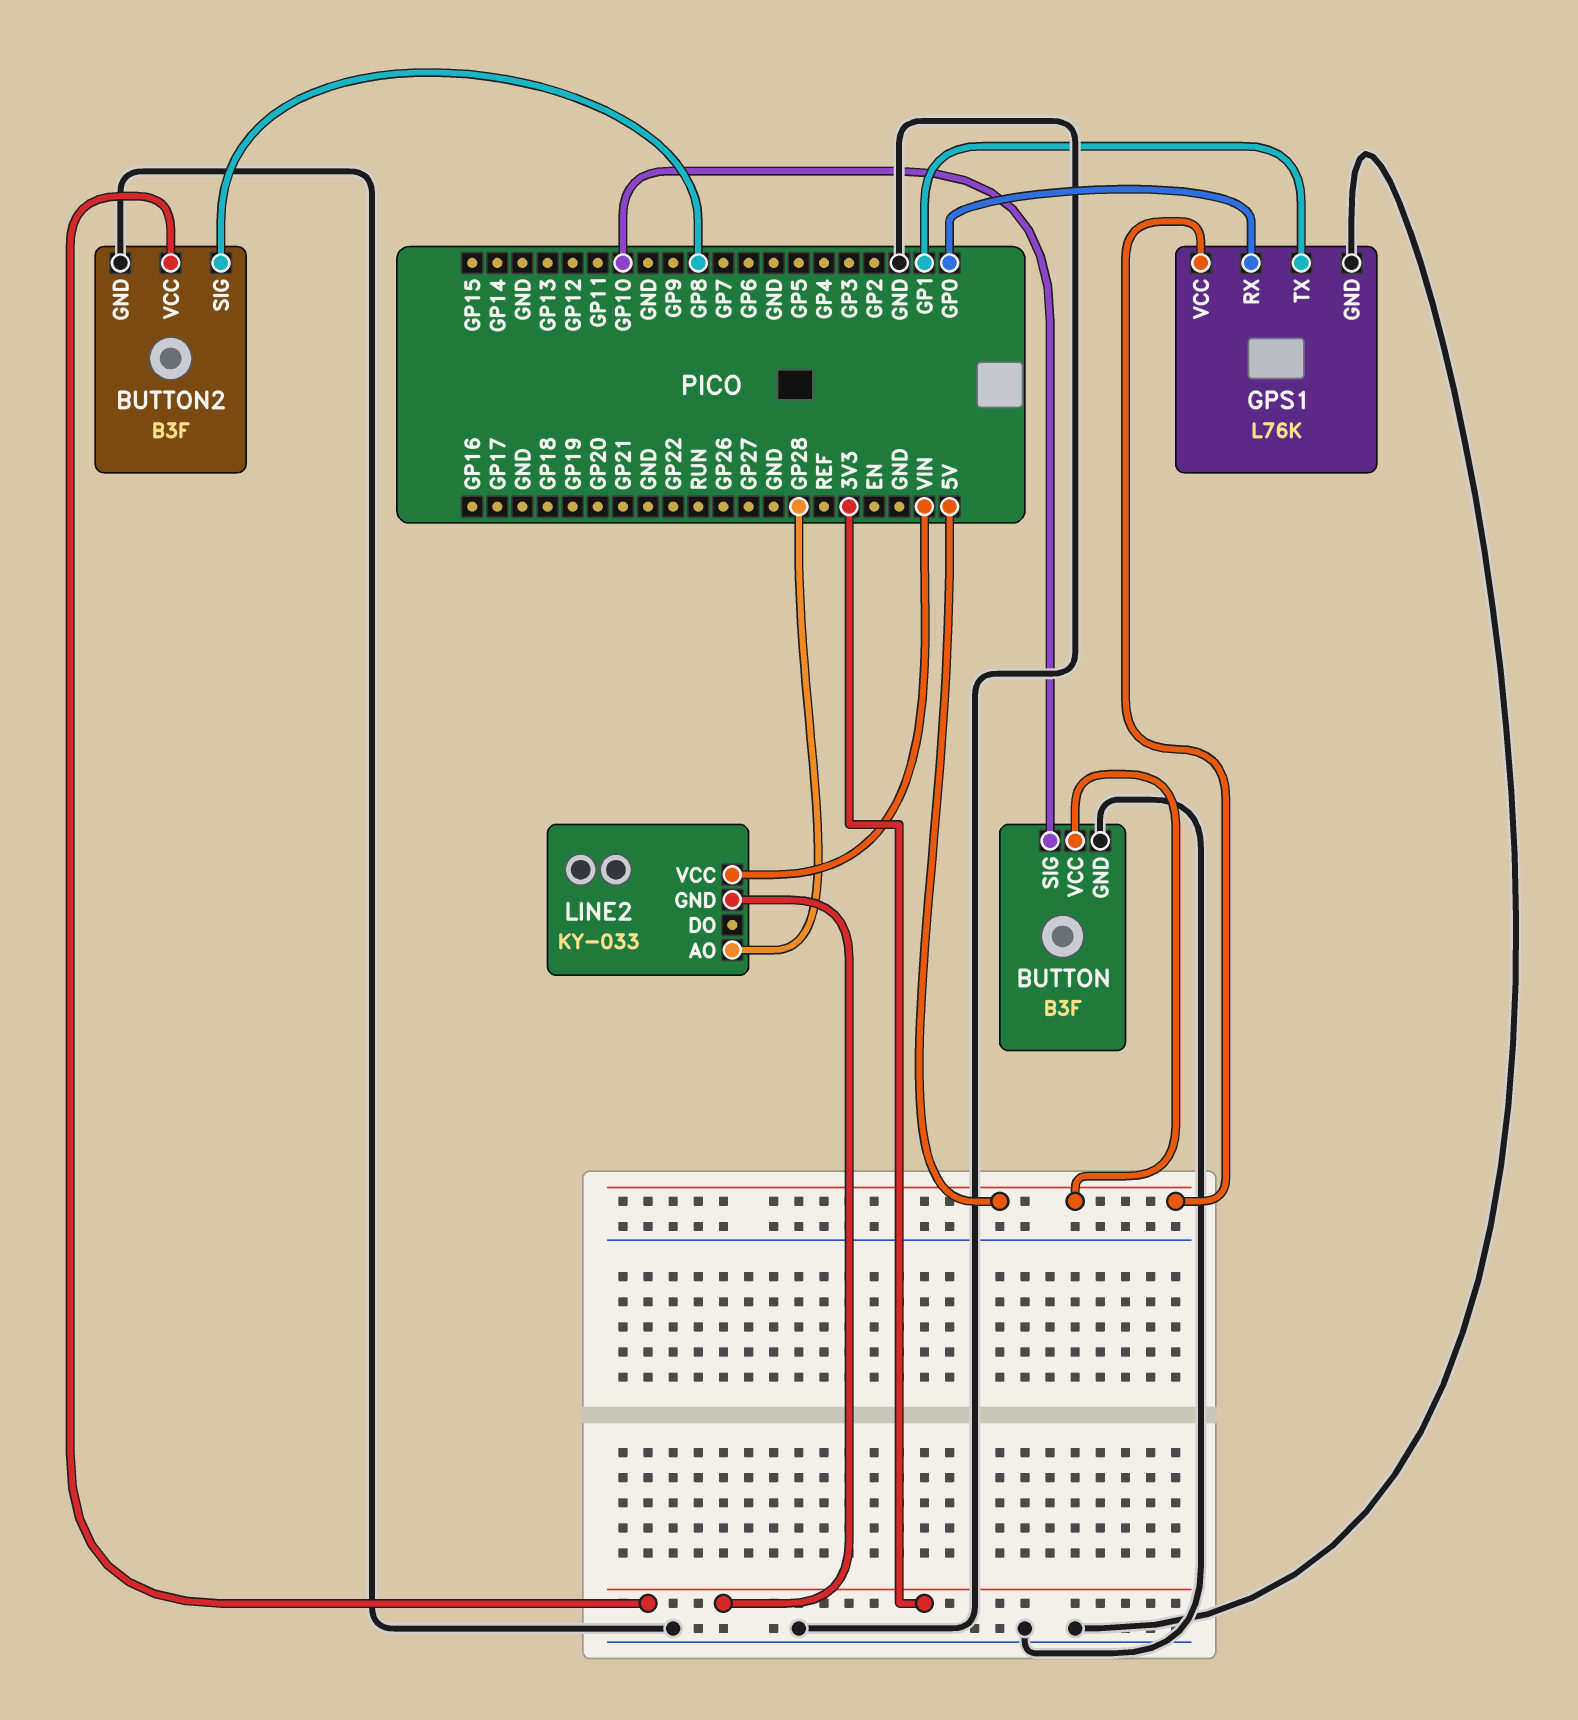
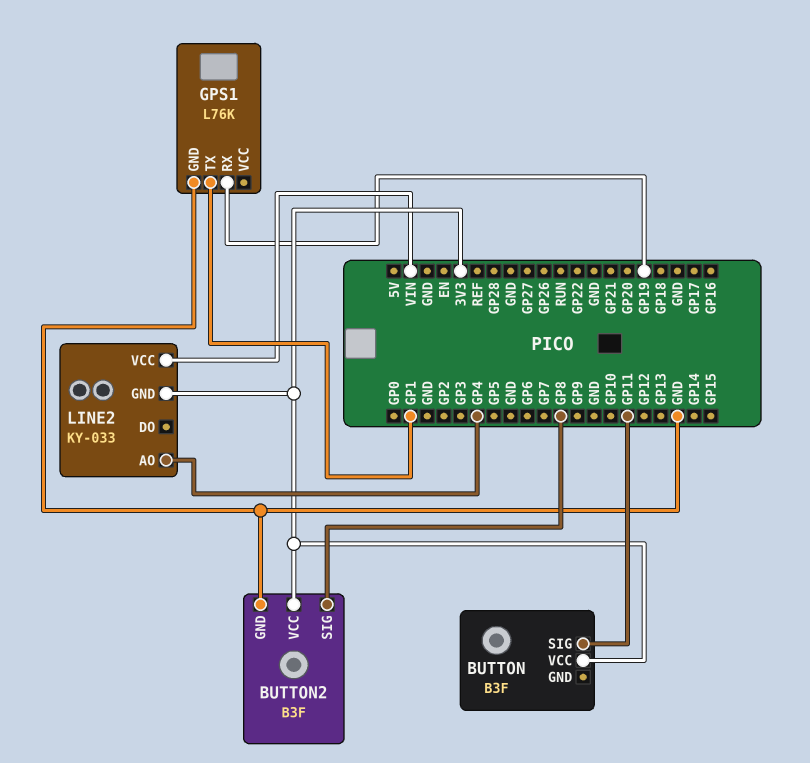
BUTTON pin GND: GND -> none
BUTTON pin SIG: GP10 -> GP11
BUTTON pin VCC: 5V -> 3V3
GPS1 pin RX: GP0 -> GP19
GPS1 pin VCC: 5V -> none
LINE2 pin AO: GP28 -> GP4

